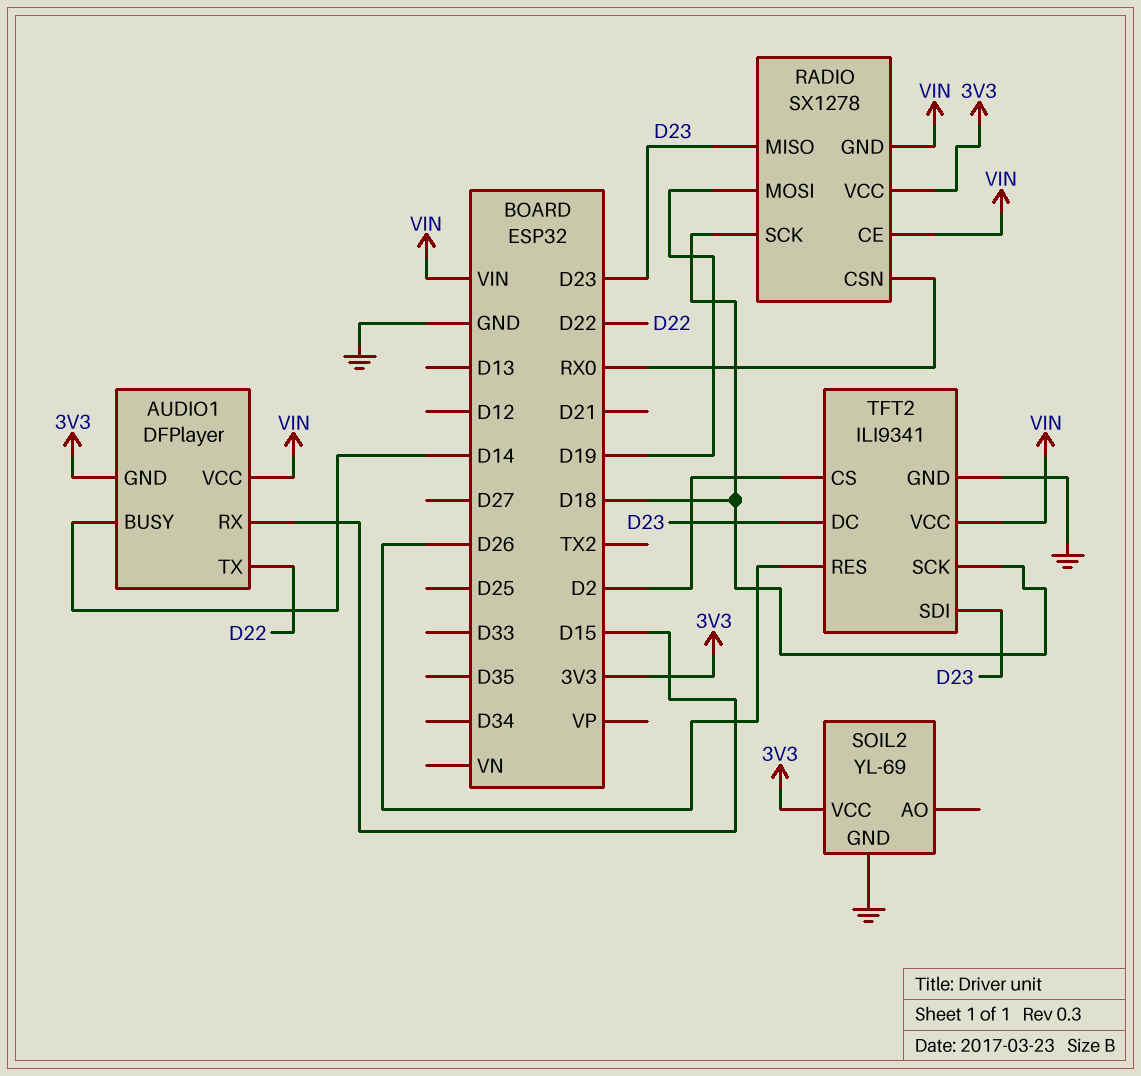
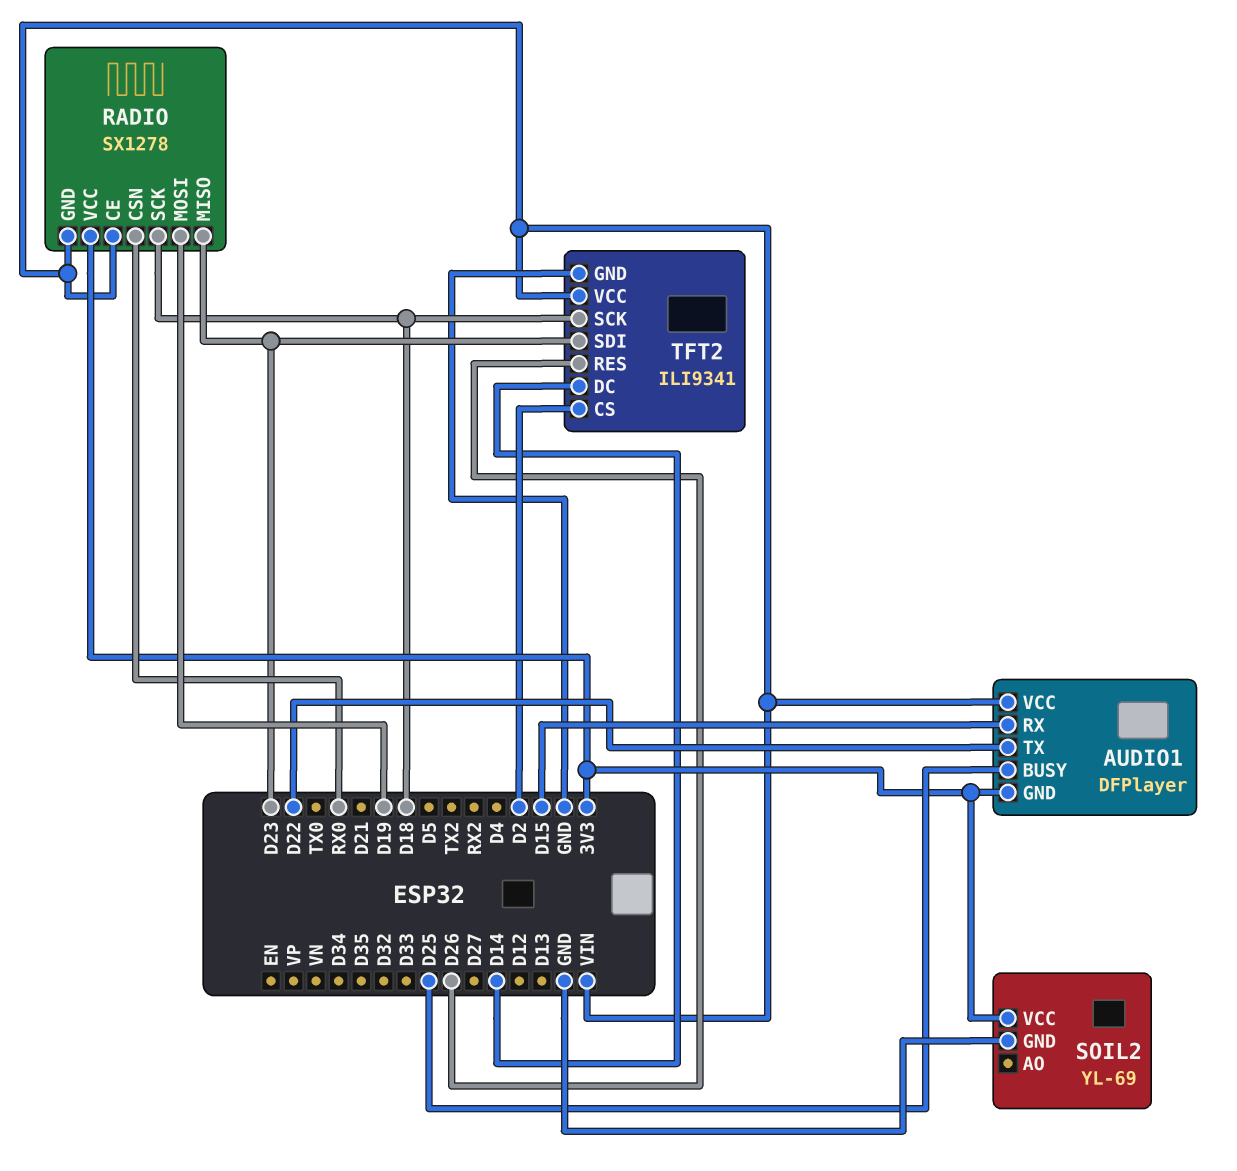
AUDIO1 pin BUSY: D14 -> D25
TFT2 pin DC: D23 -> D14

